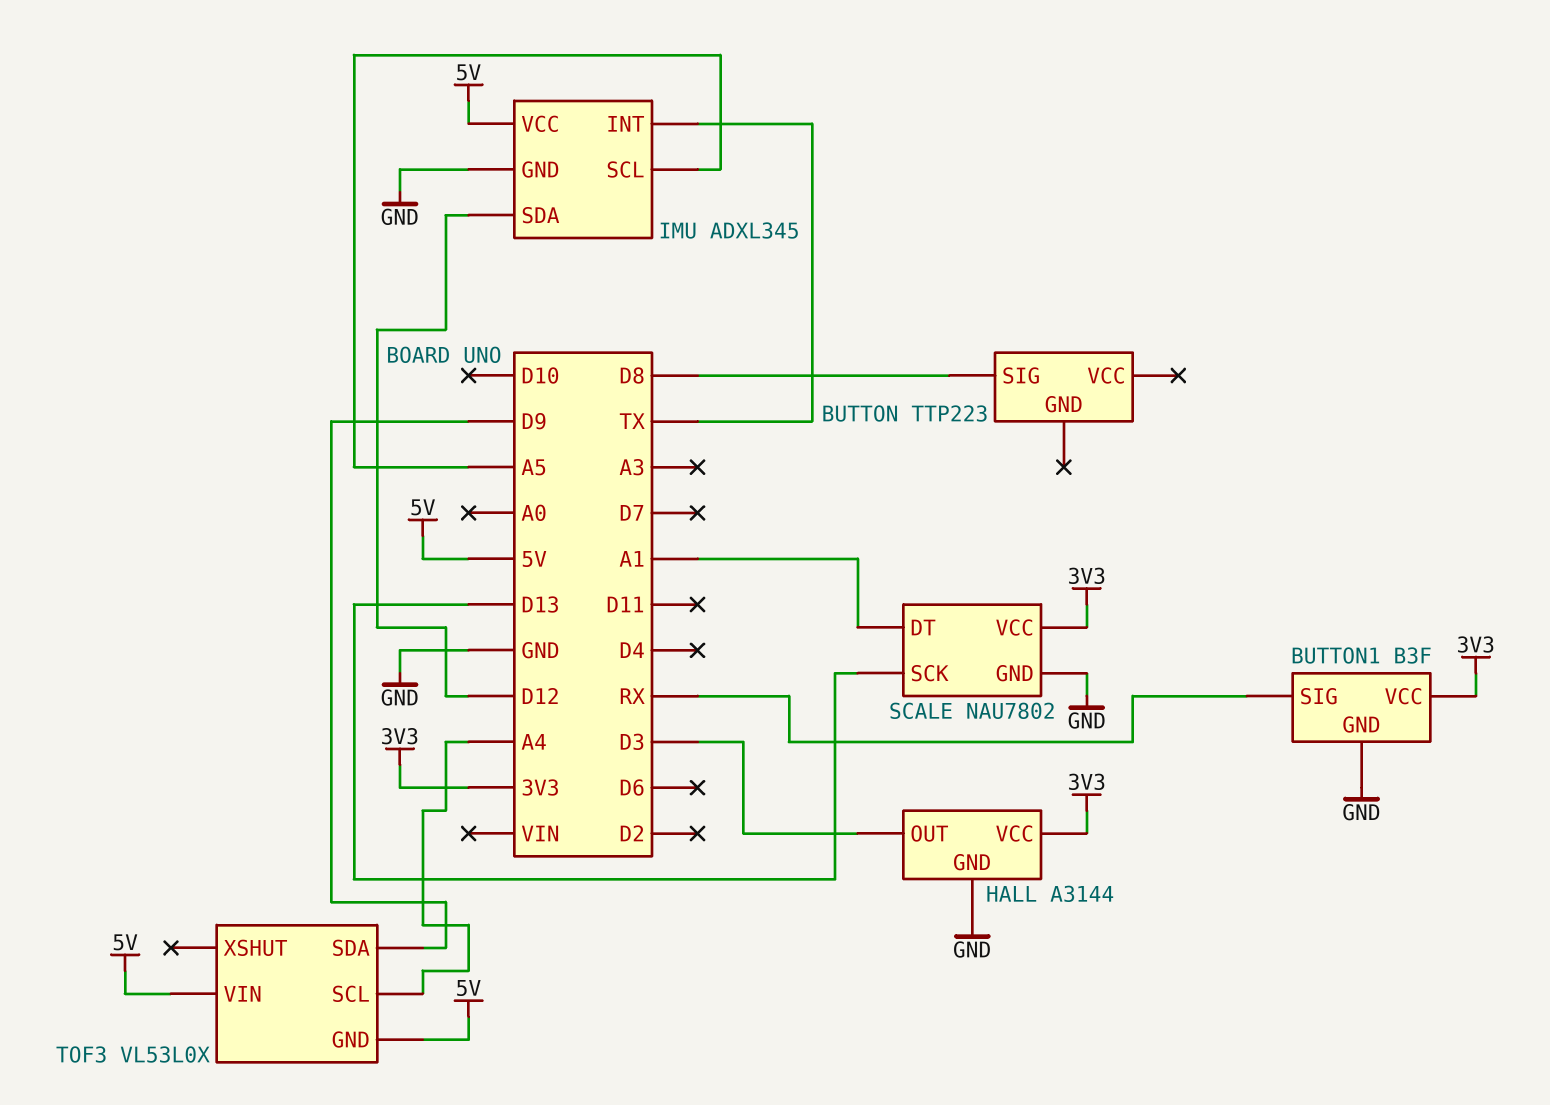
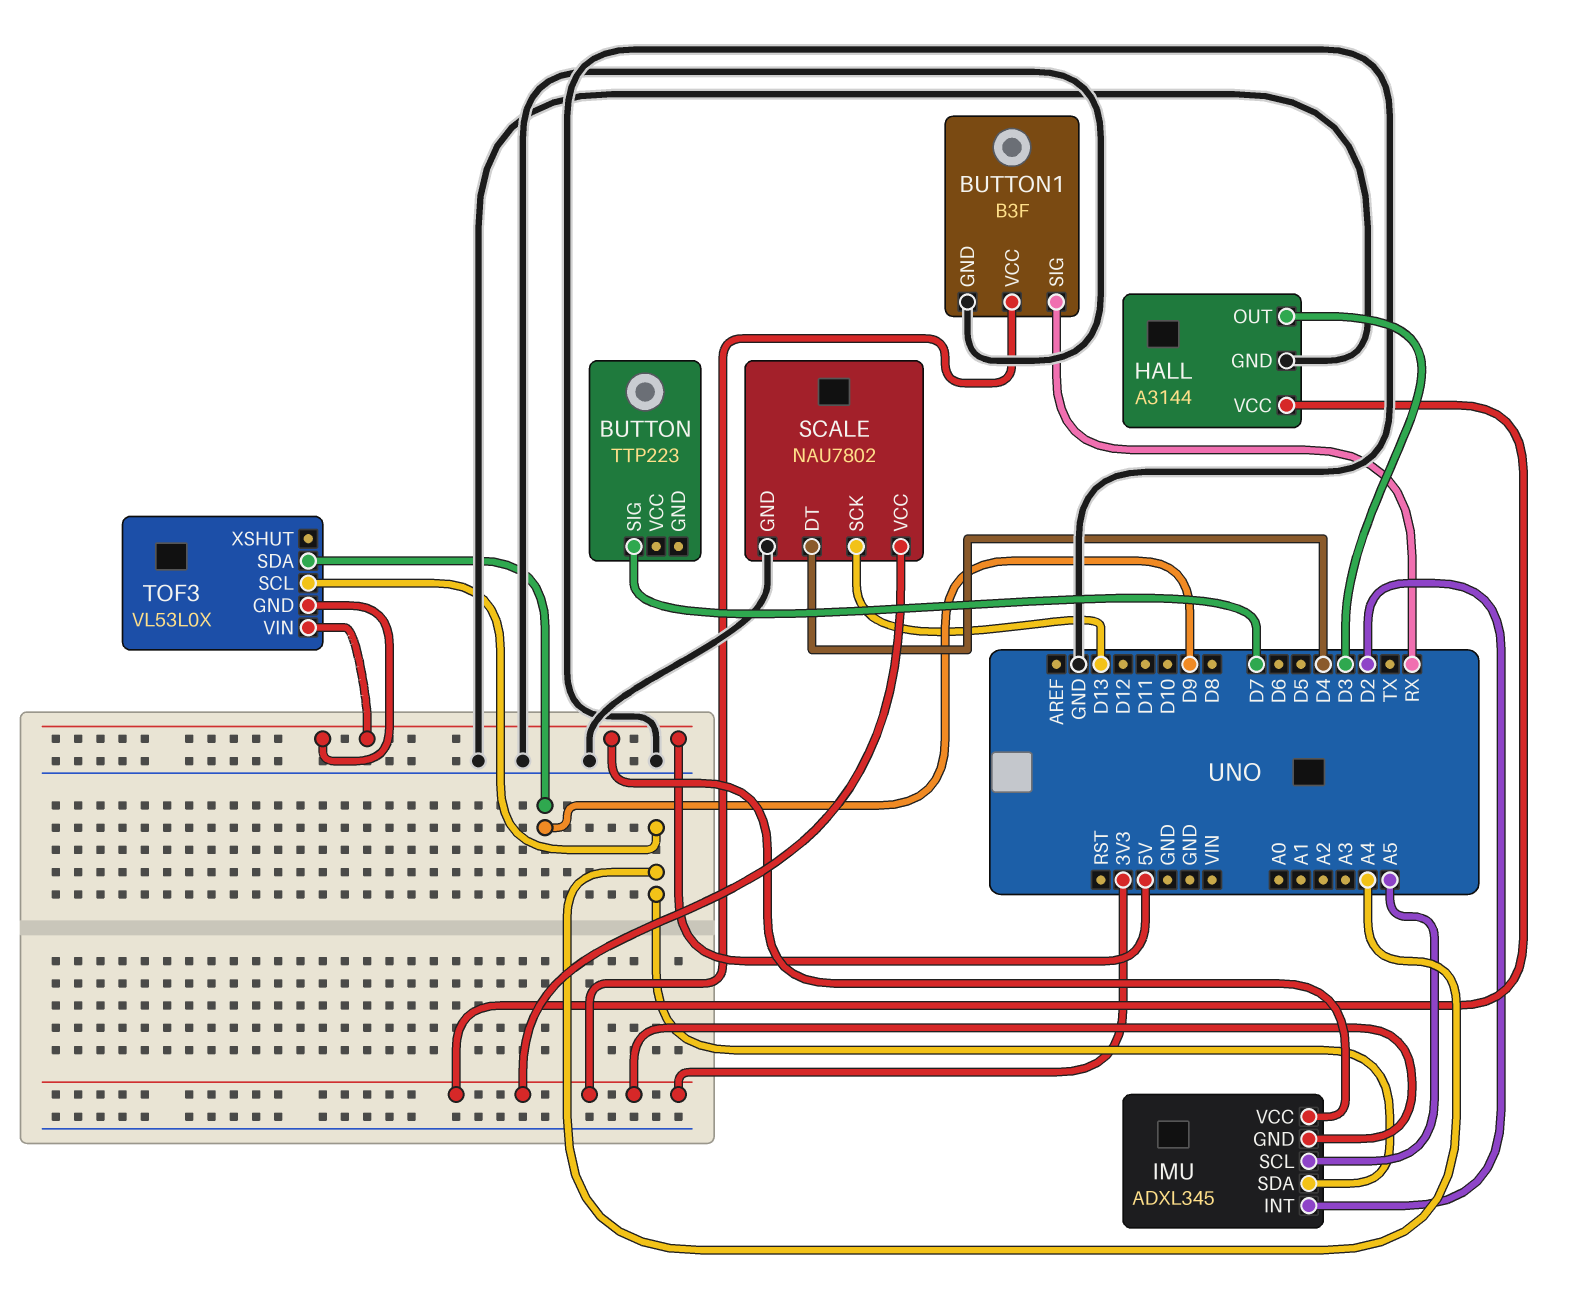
BUTTON pin SIG: D8 -> D7
IMU pin GND: GND -> 3V3
IMU pin INT: TX -> D2
IMU pin SDA: D12 -> A4
SCALE pin DT: A1 -> D4

